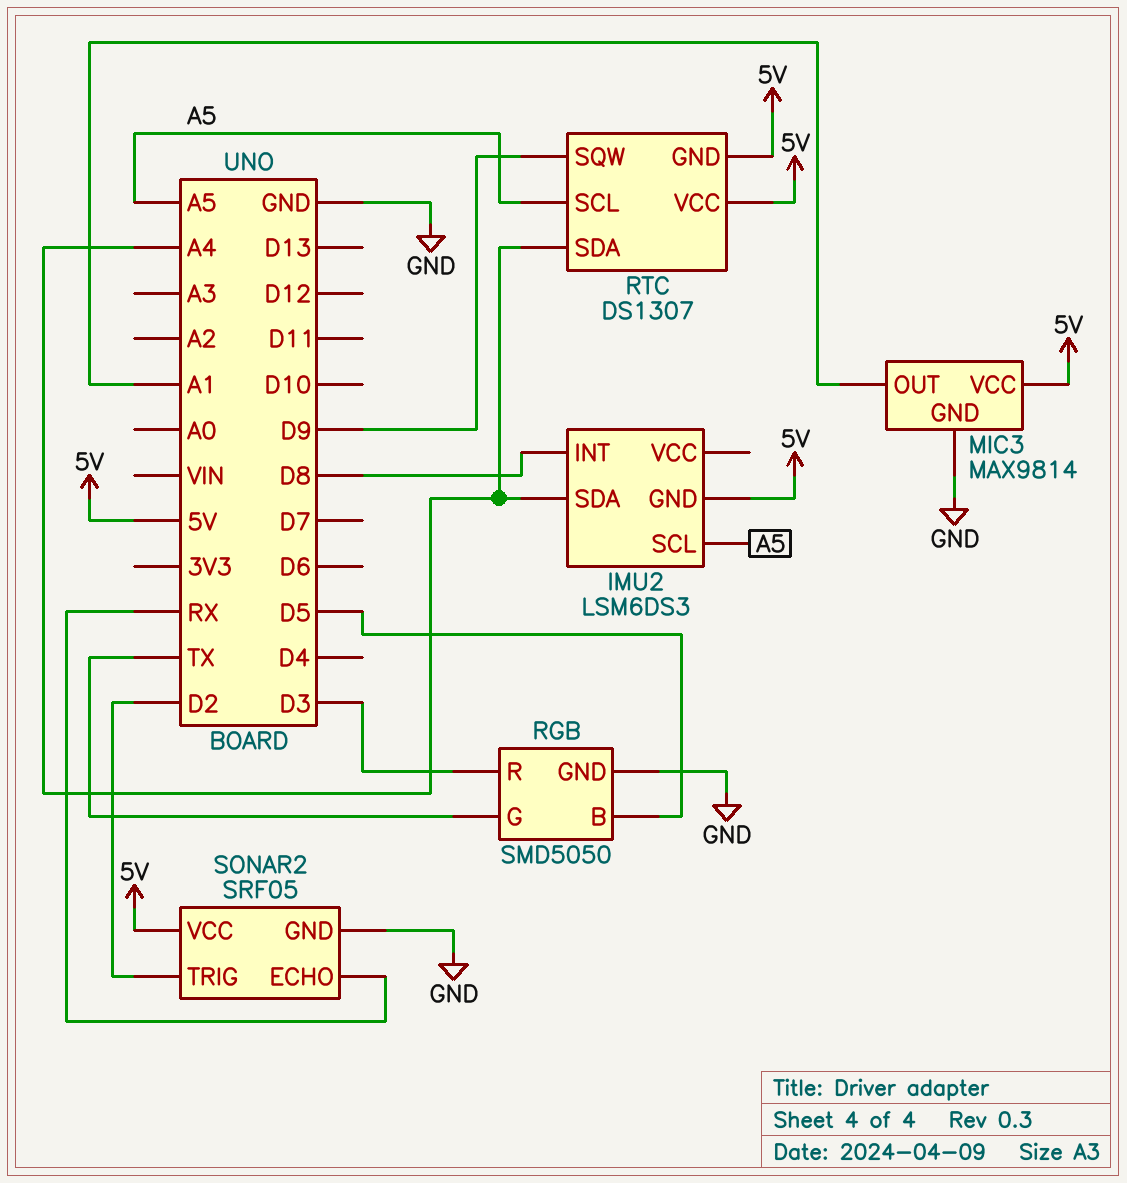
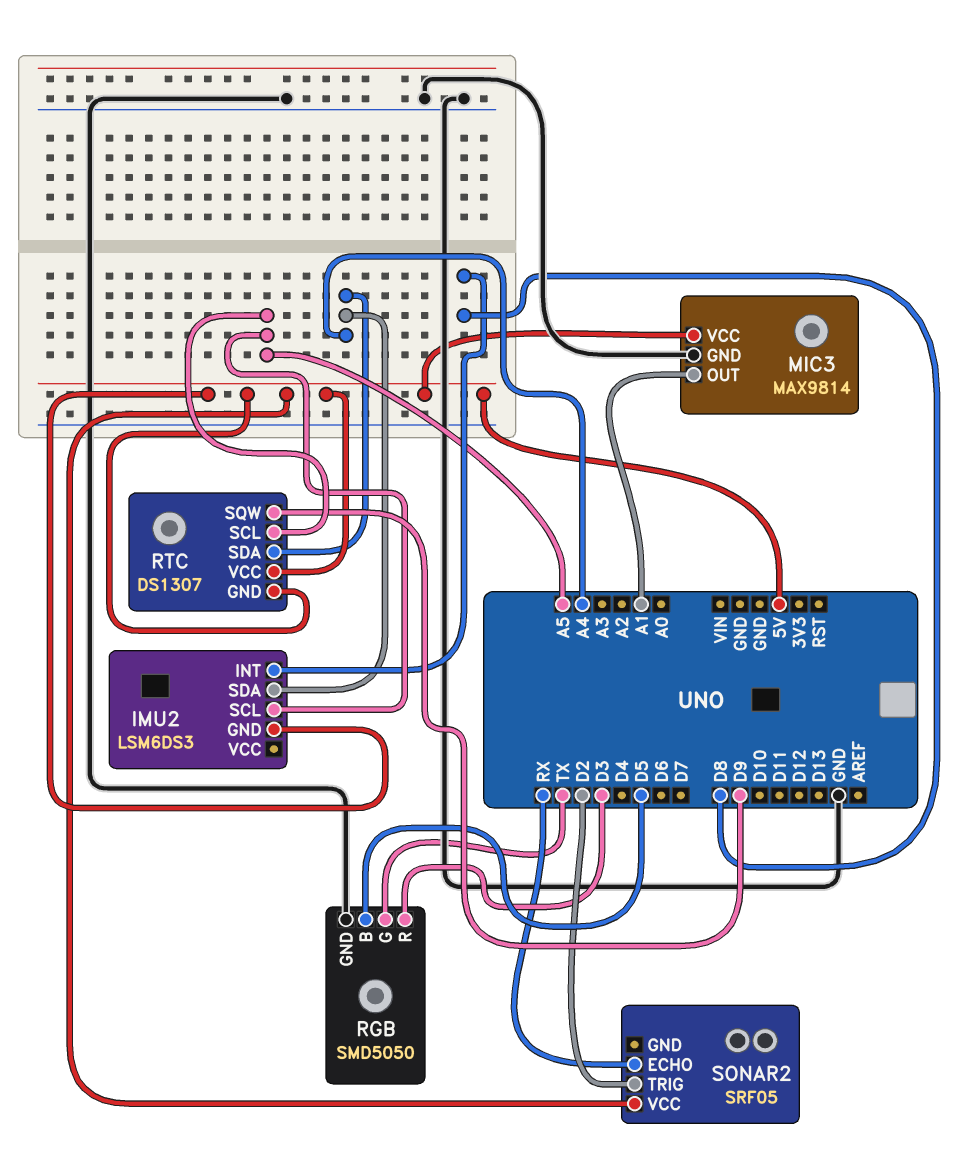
SONAR2 pin GND: GND -> none

